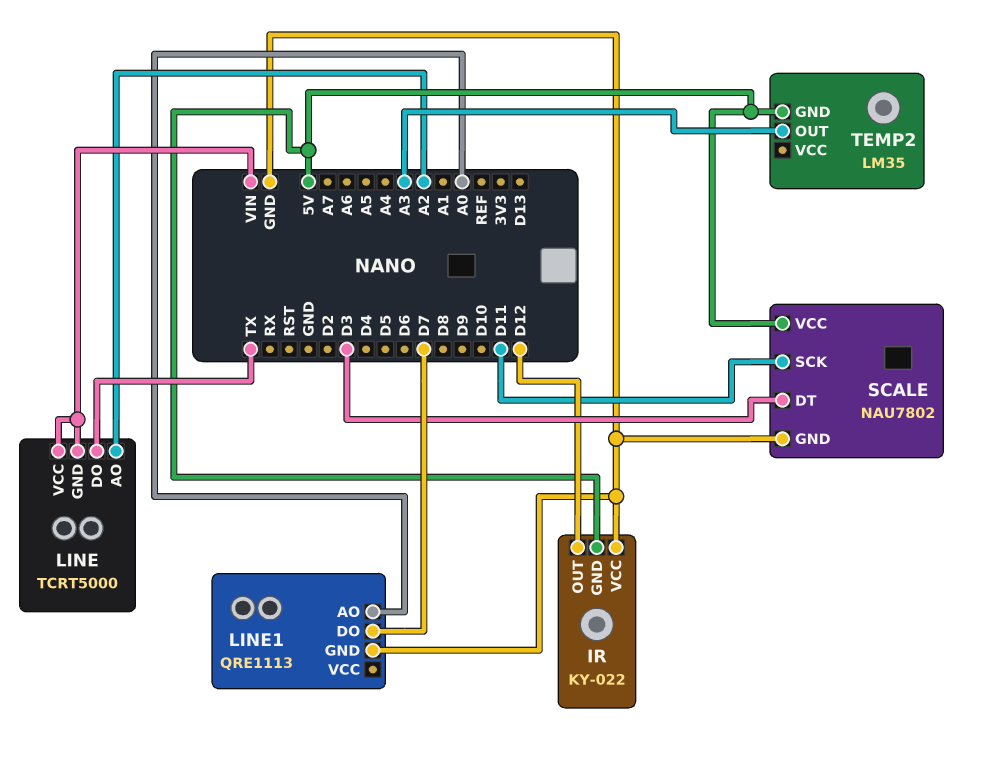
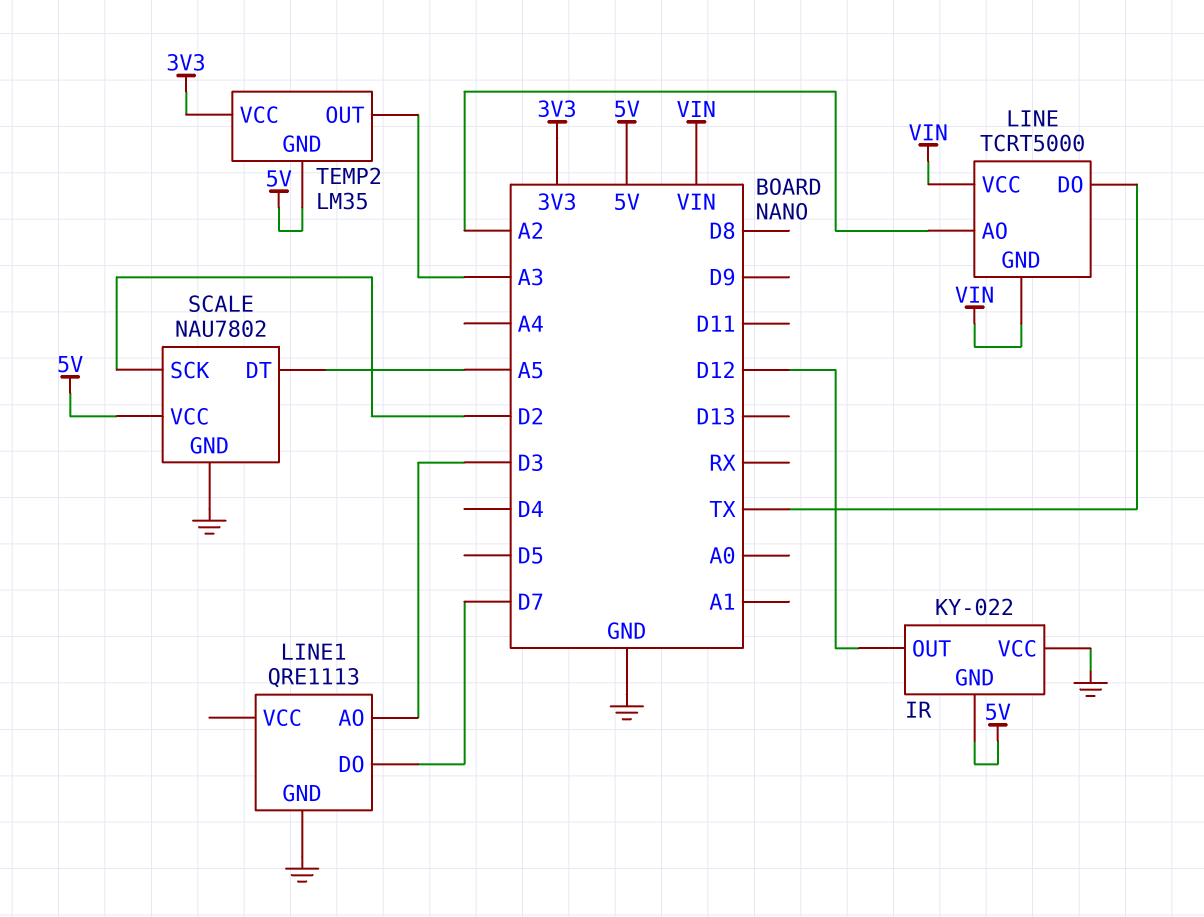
LINE1 pin AO: A0 -> D3
SCALE pin DT: D3 -> A5
SCALE pin SCK: D11 -> D2
TEMP2 pin VCC: none -> 3V3

